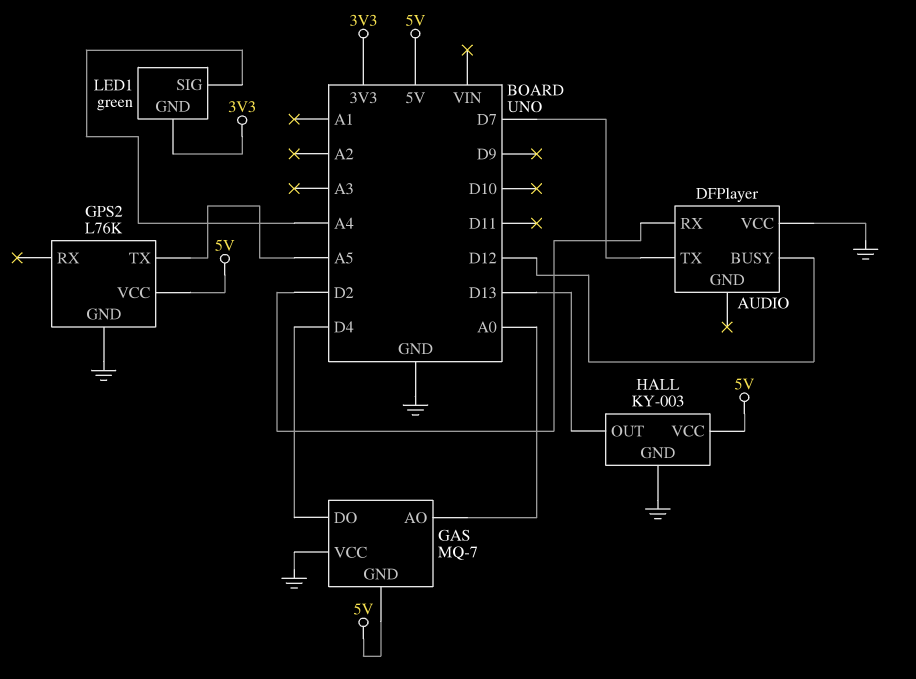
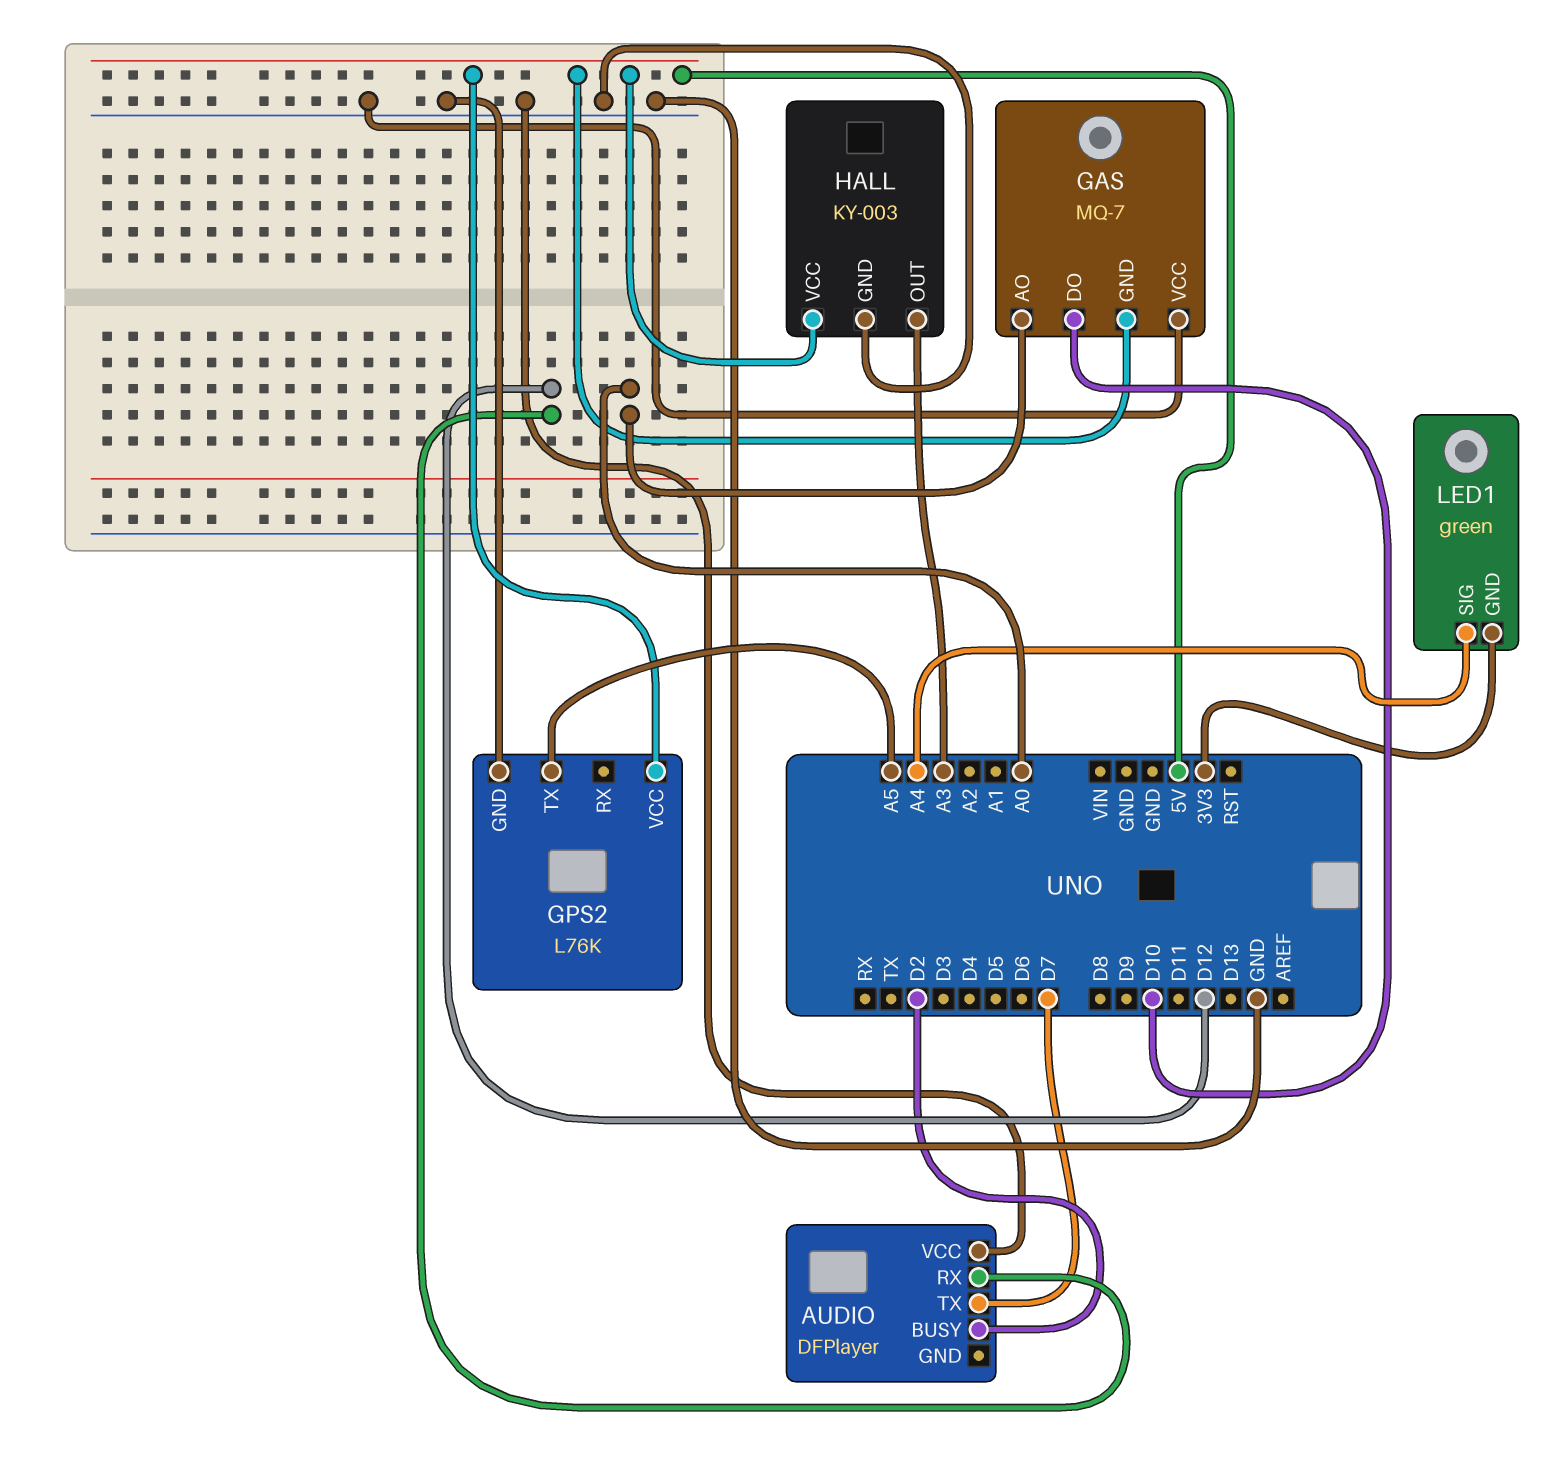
AUDIO pin BUSY: D12 -> D2
AUDIO pin RX: D2 -> D12
GAS pin DO: D4 -> D10
HALL pin OUT: D13 -> A3

